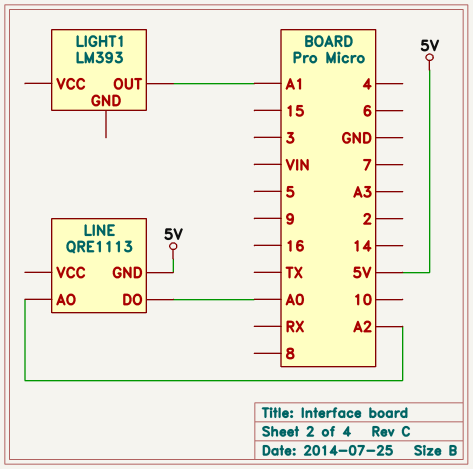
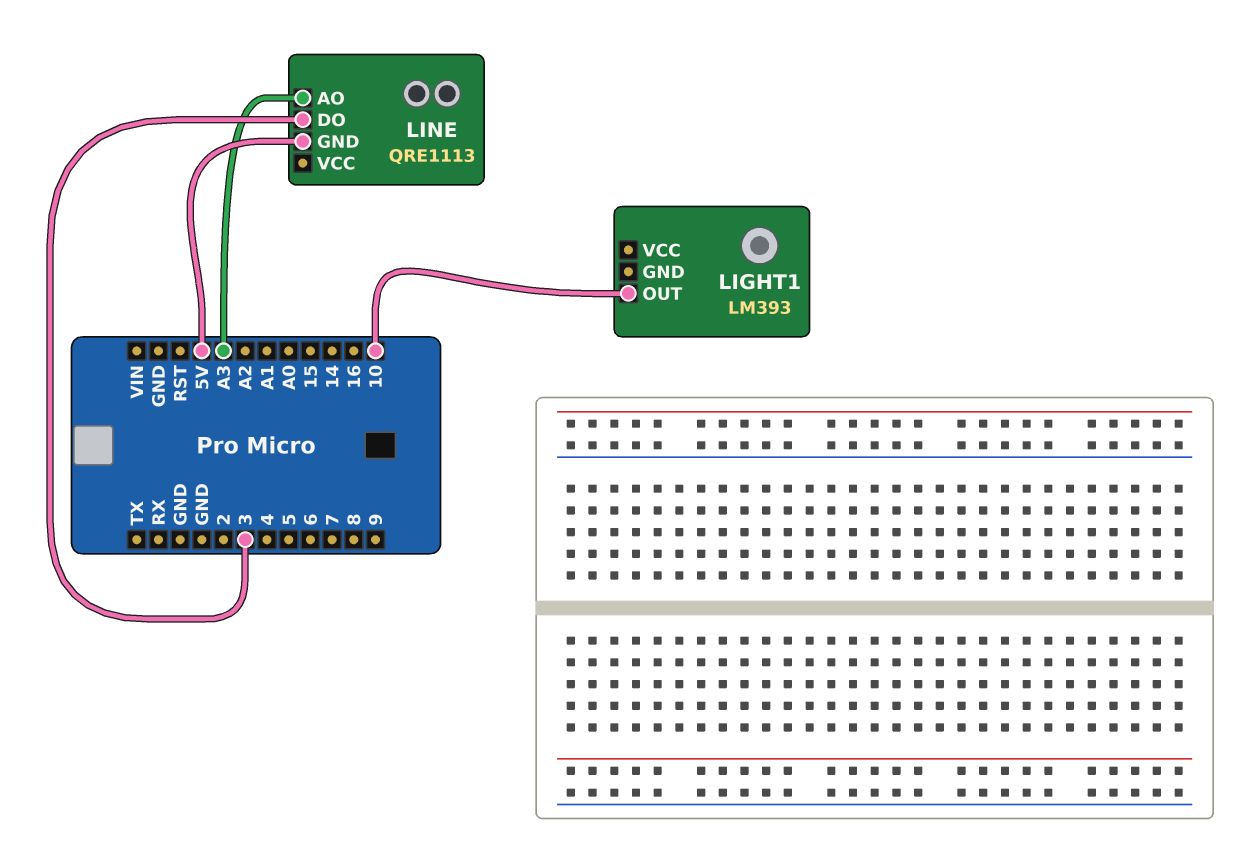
LIGHT1 pin OUT: A1 -> 10
LINE pin AO: A2 -> A3
LINE pin DO: A0 -> 3

